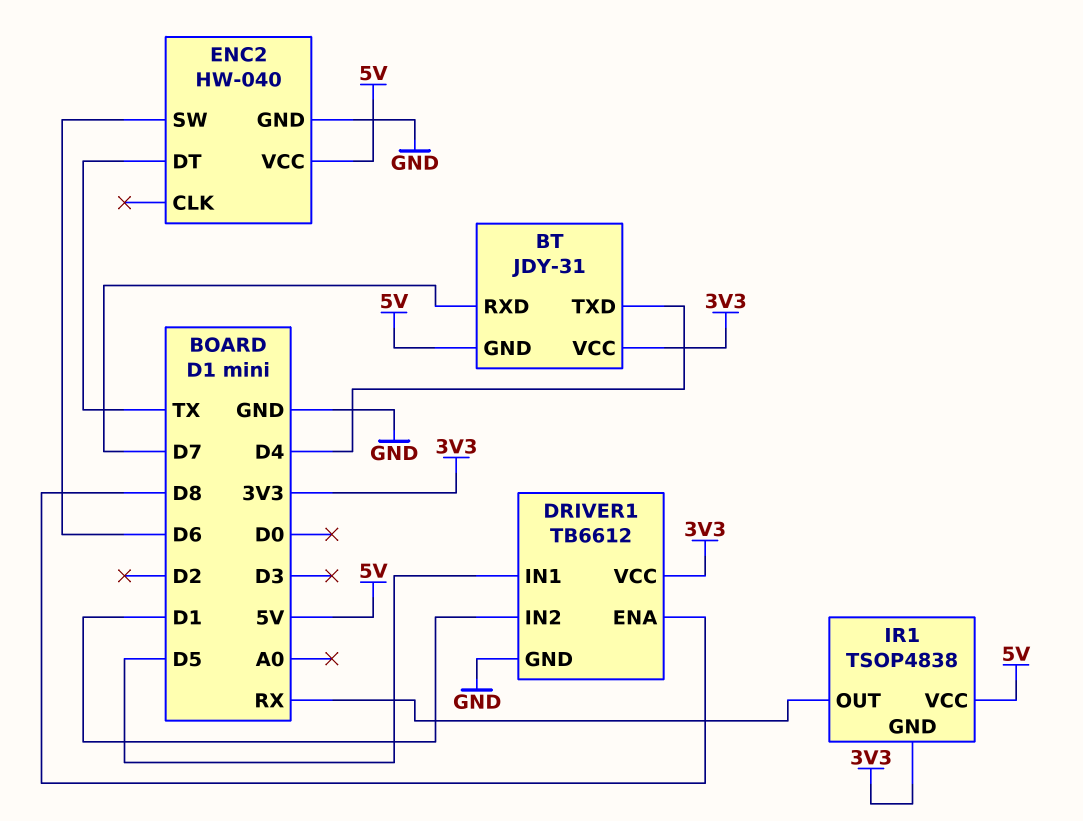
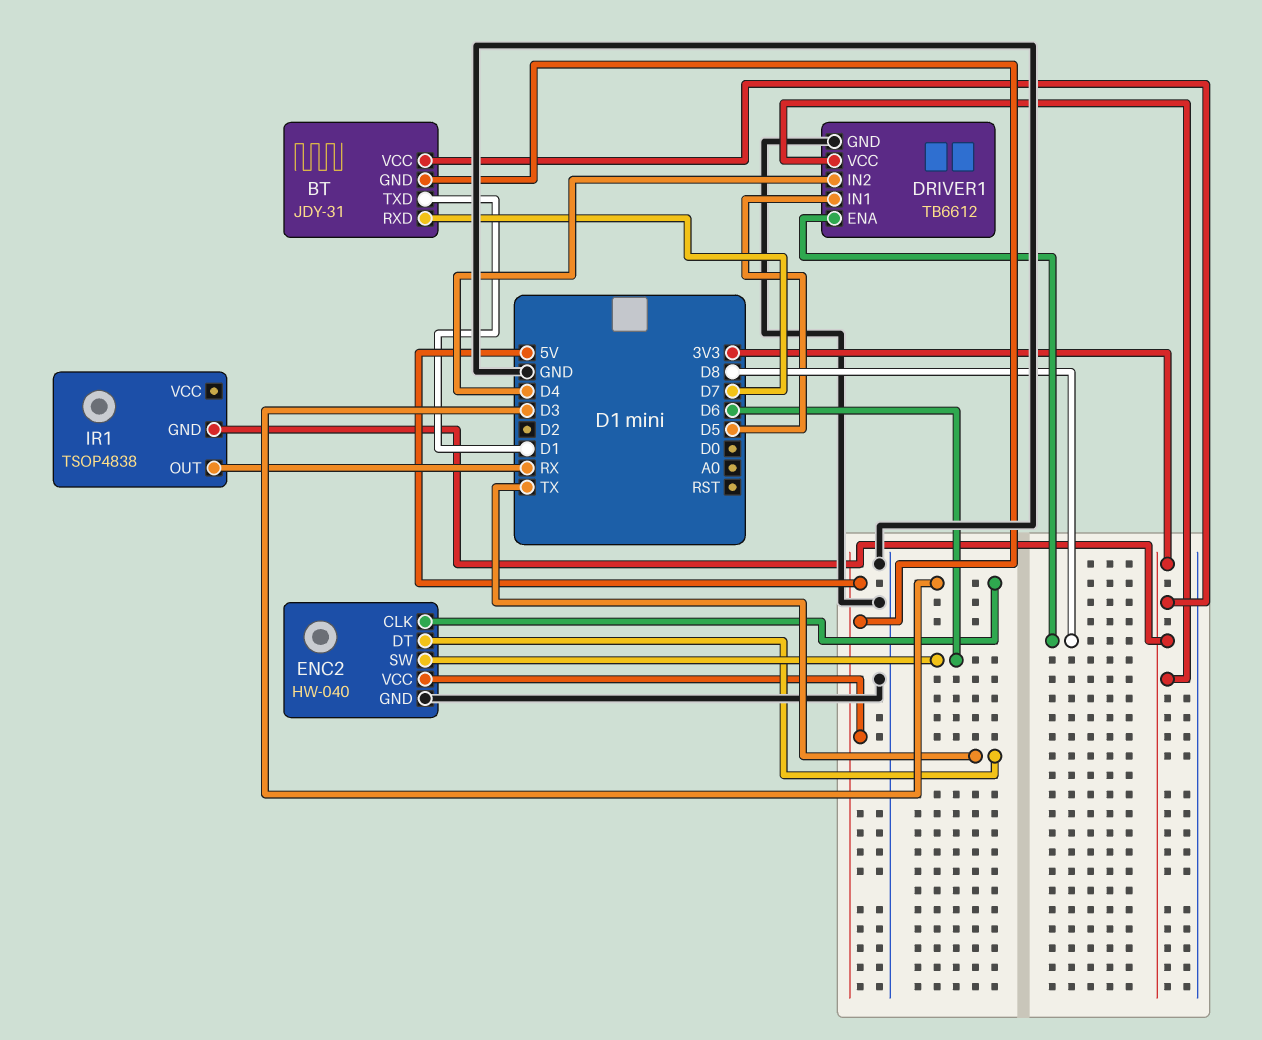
BT pin TXD: D4 -> D1
DRIVER1 pin IN2: D1 -> D4
ENC2 pin CLK: none -> D3
IR1 pin VCC: 5V -> none

